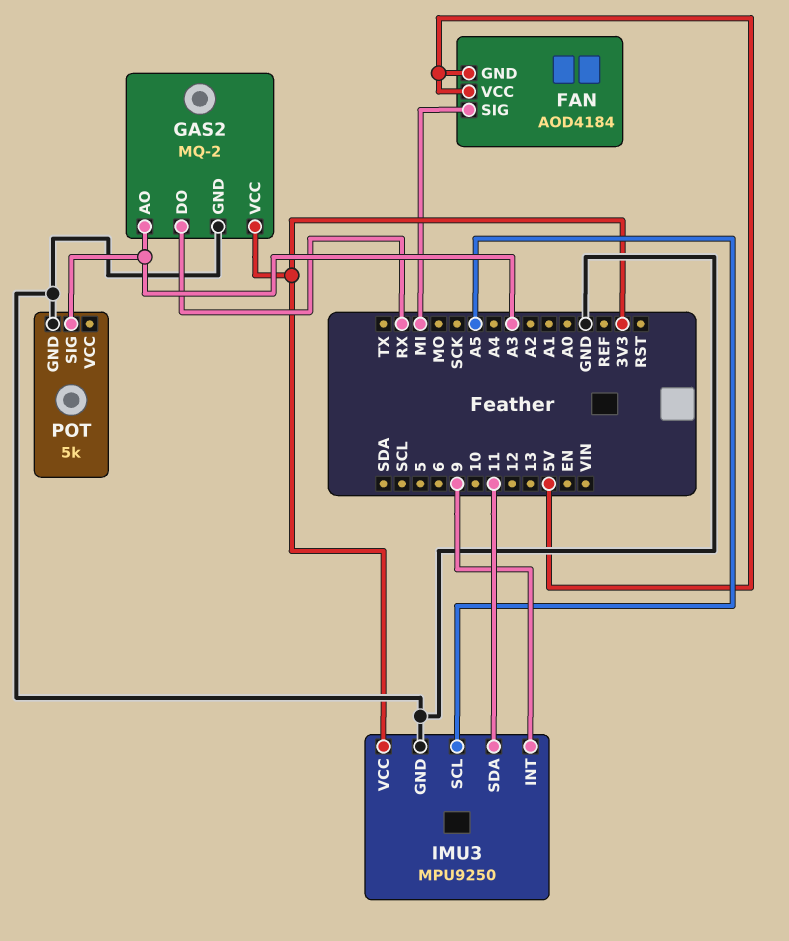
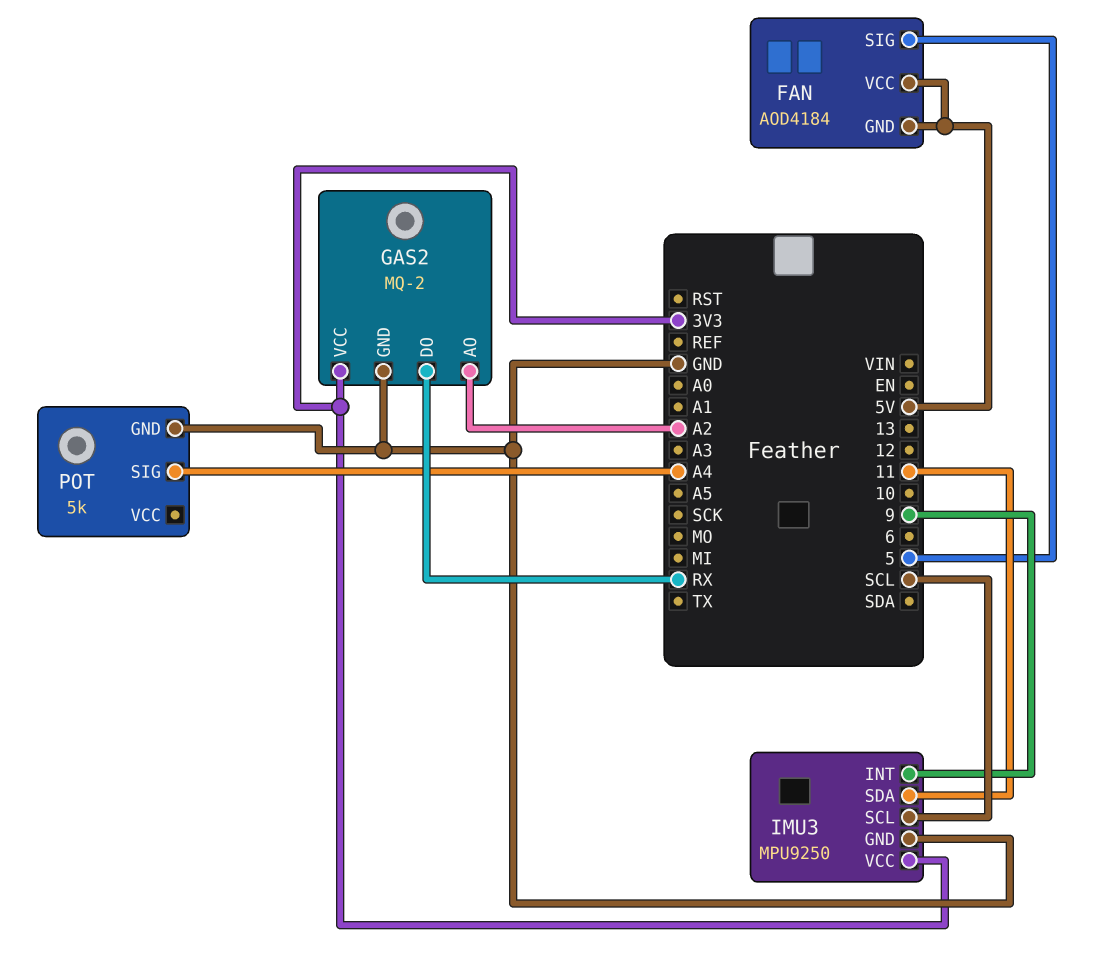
FAN pin SIG: MI -> 5
GAS2 pin AO: A3 -> A2
IMU3 pin SCL: A5 -> SCL
POT pin SIG: A3 -> A4

